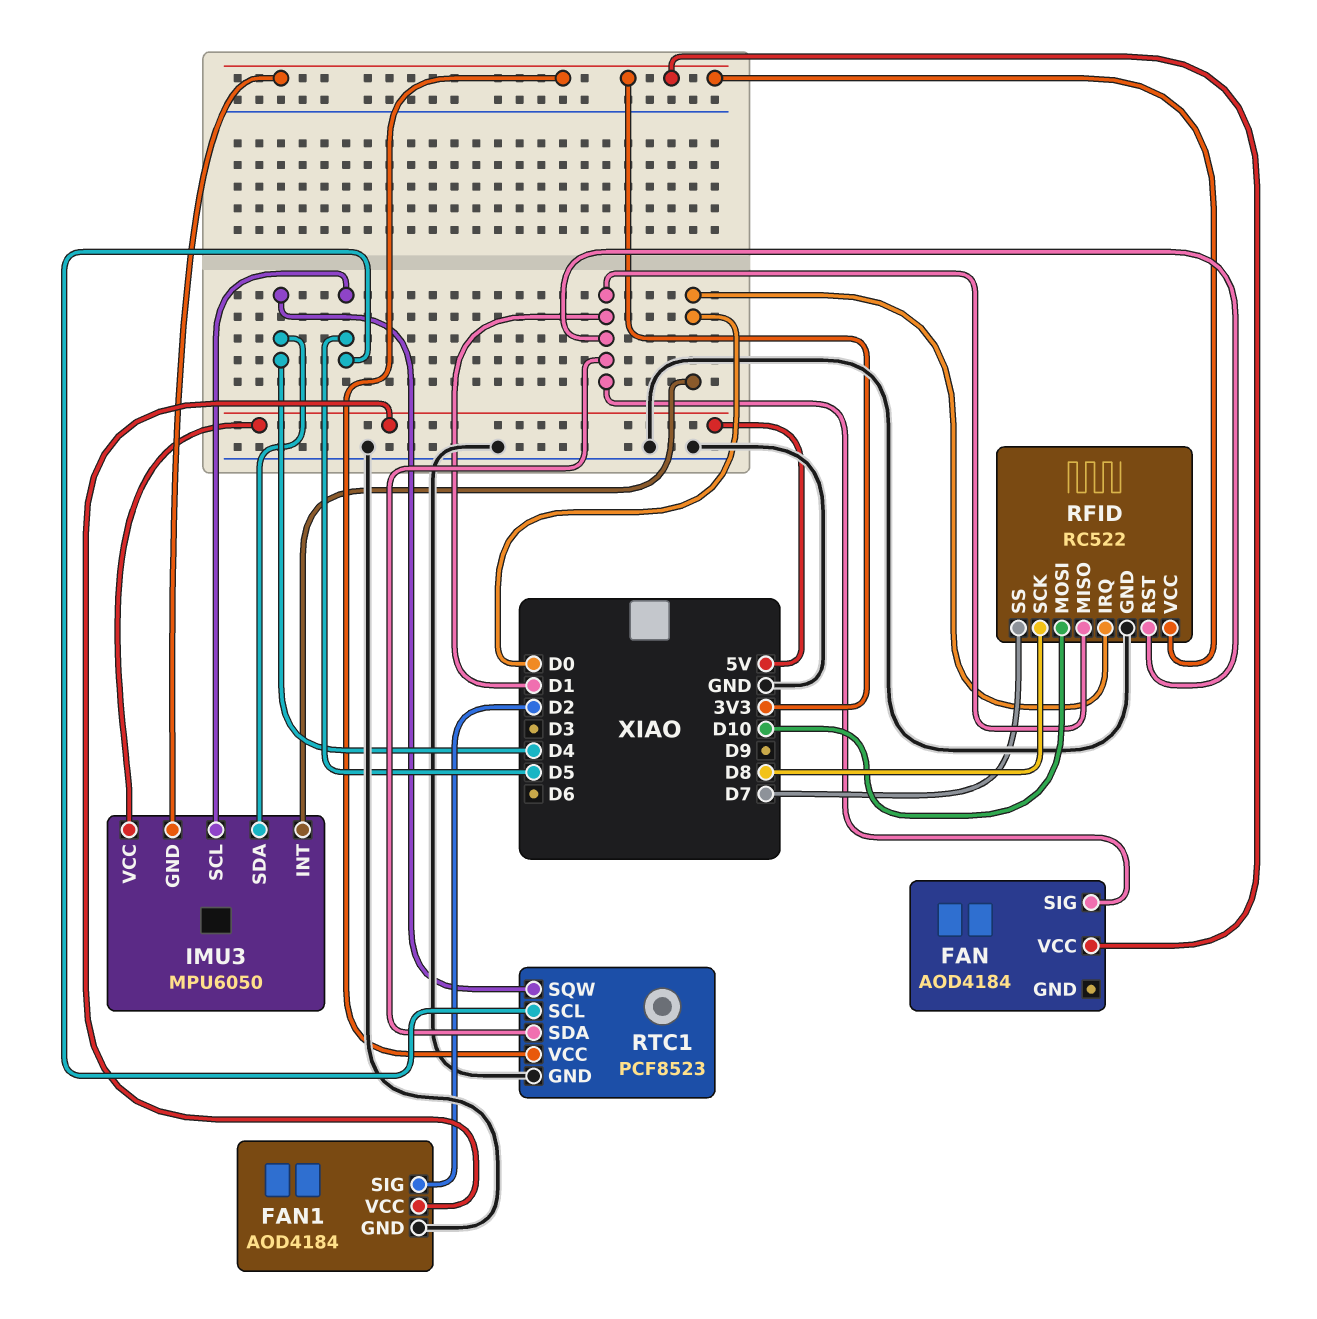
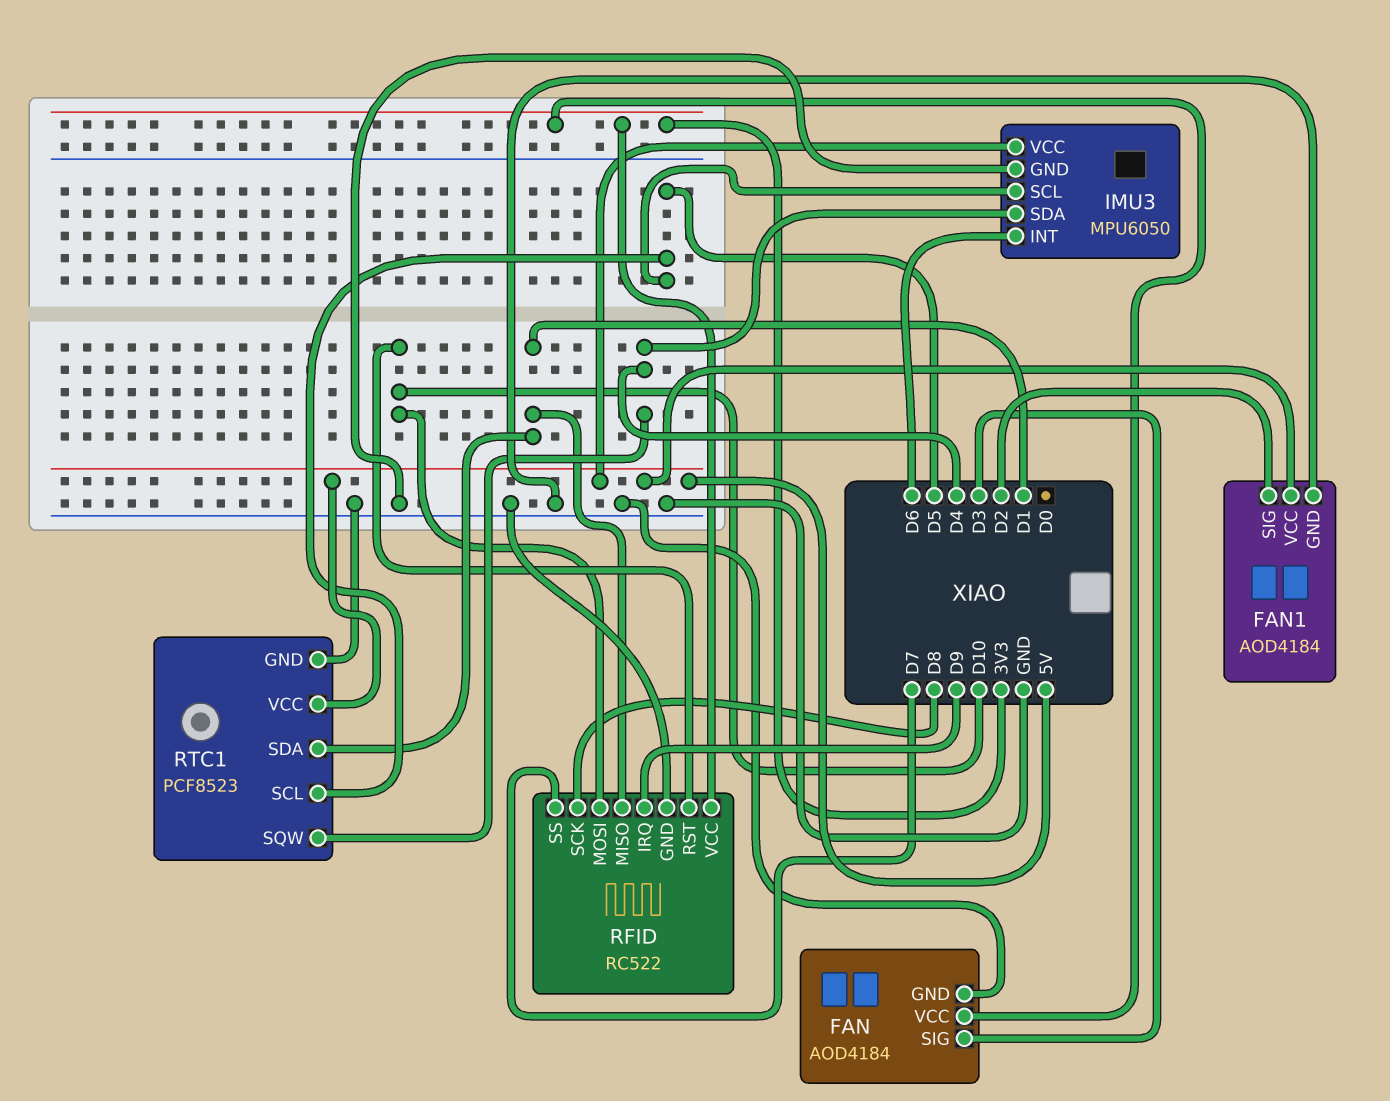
FAN pin GND: none -> GND
FAN pin SIG: D1 -> D3
IMU3 pin GND: 3V3 -> GND
IMU3 pin INT: D0 -> D6
RFID pin IRQ: D0 -> D9
RFID pin RST: D1 -> D10
RTC1 pin VCC: 3V3 -> 5V

